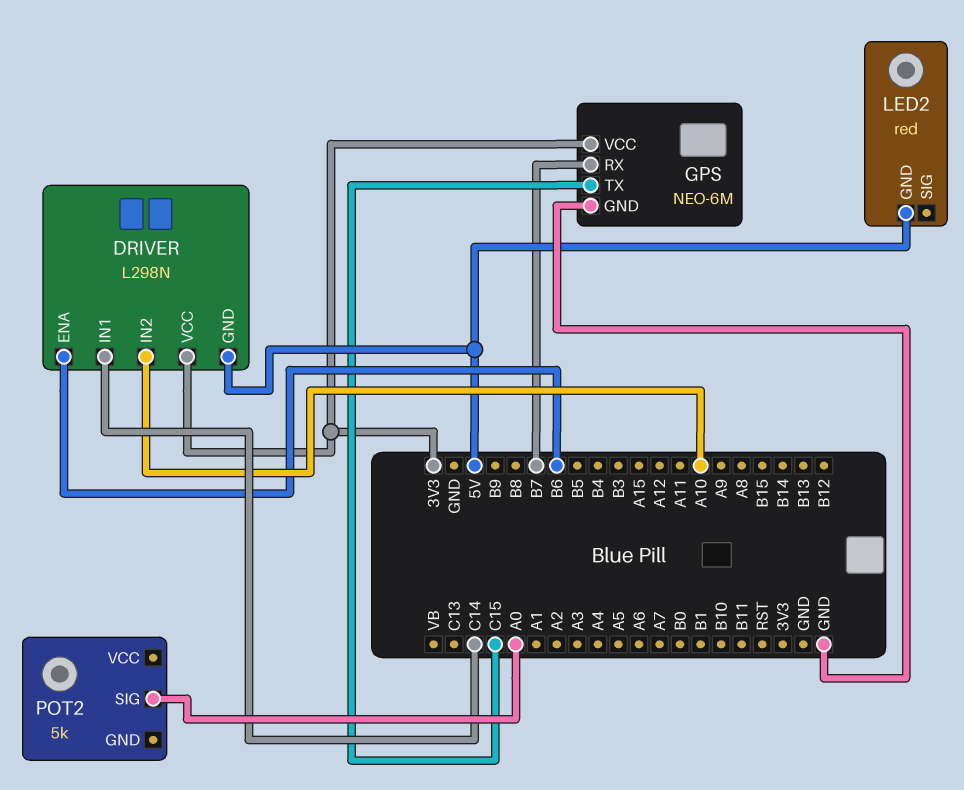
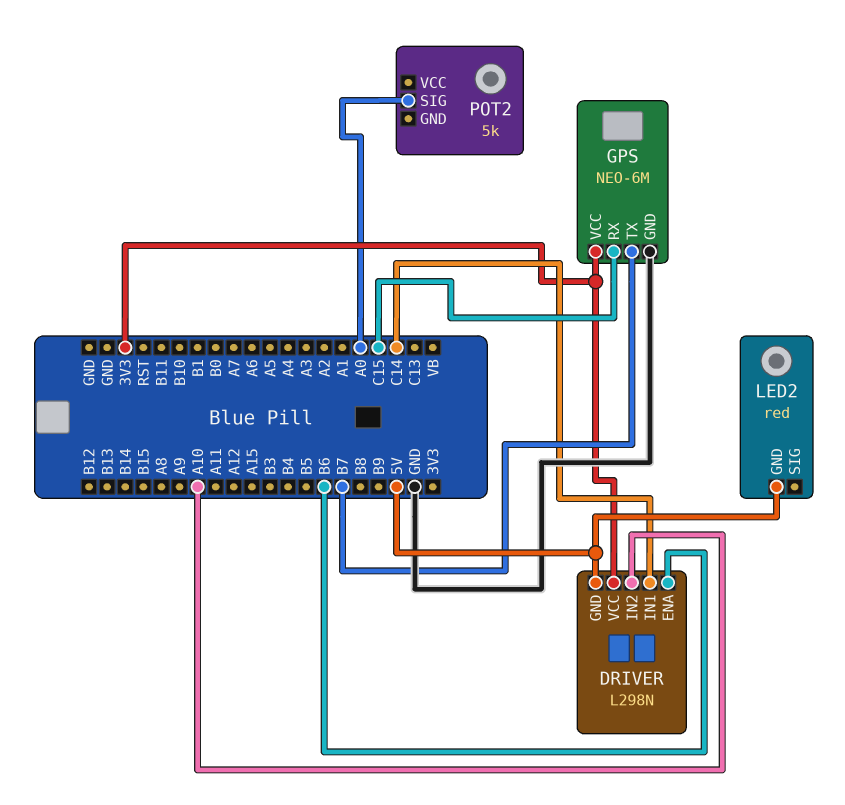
GPS pin RX: B7 -> C15
GPS pin TX: C15 -> B7

